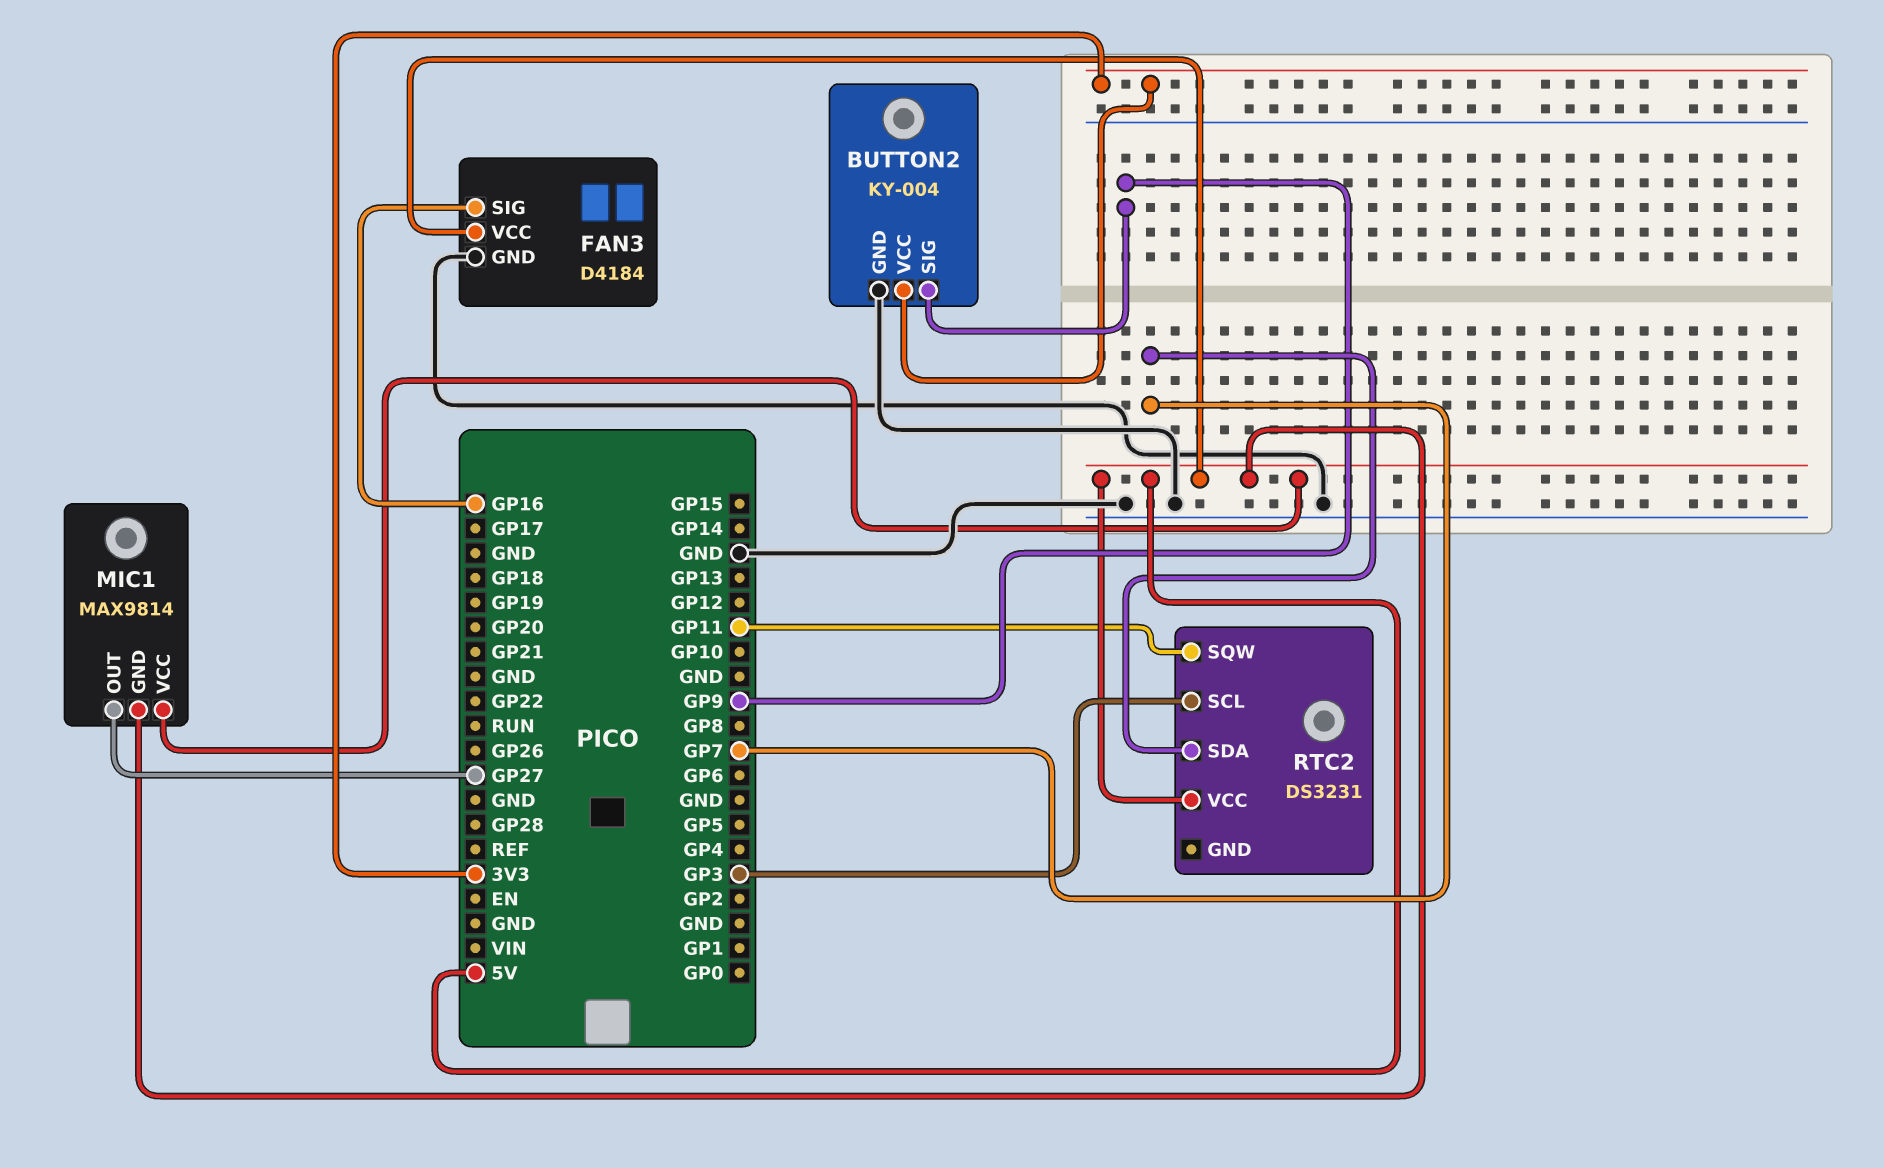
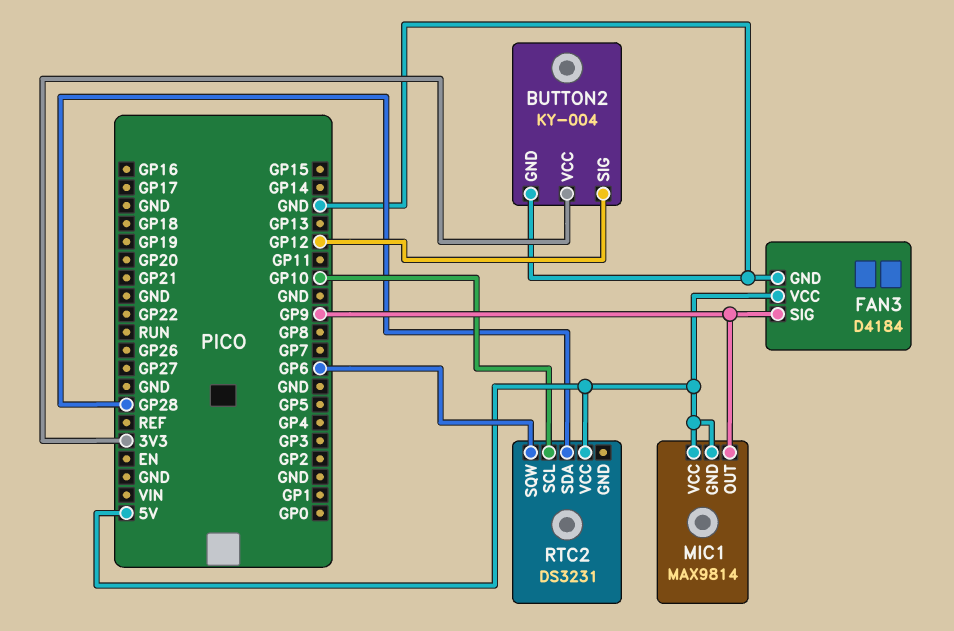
BUTTON2 pin SIG: GP9 -> GP12
FAN3 pin SIG: GP16 -> GP9
MIC1 pin OUT: GP27 -> GP9
RTC2 pin SCL: GP3 -> GP10
RTC2 pin SDA: GP7 -> GP28
RTC2 pin SQW: GP11 -> GP6

